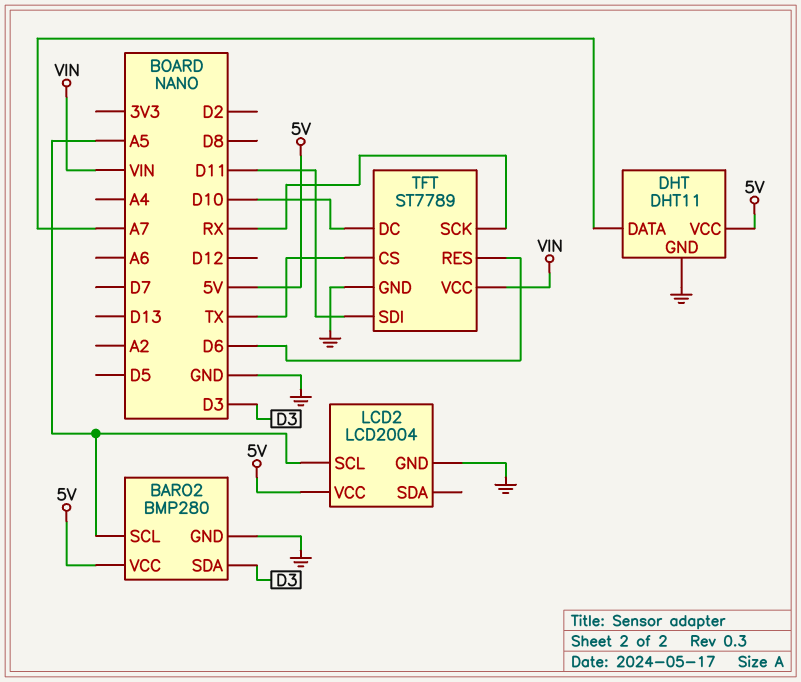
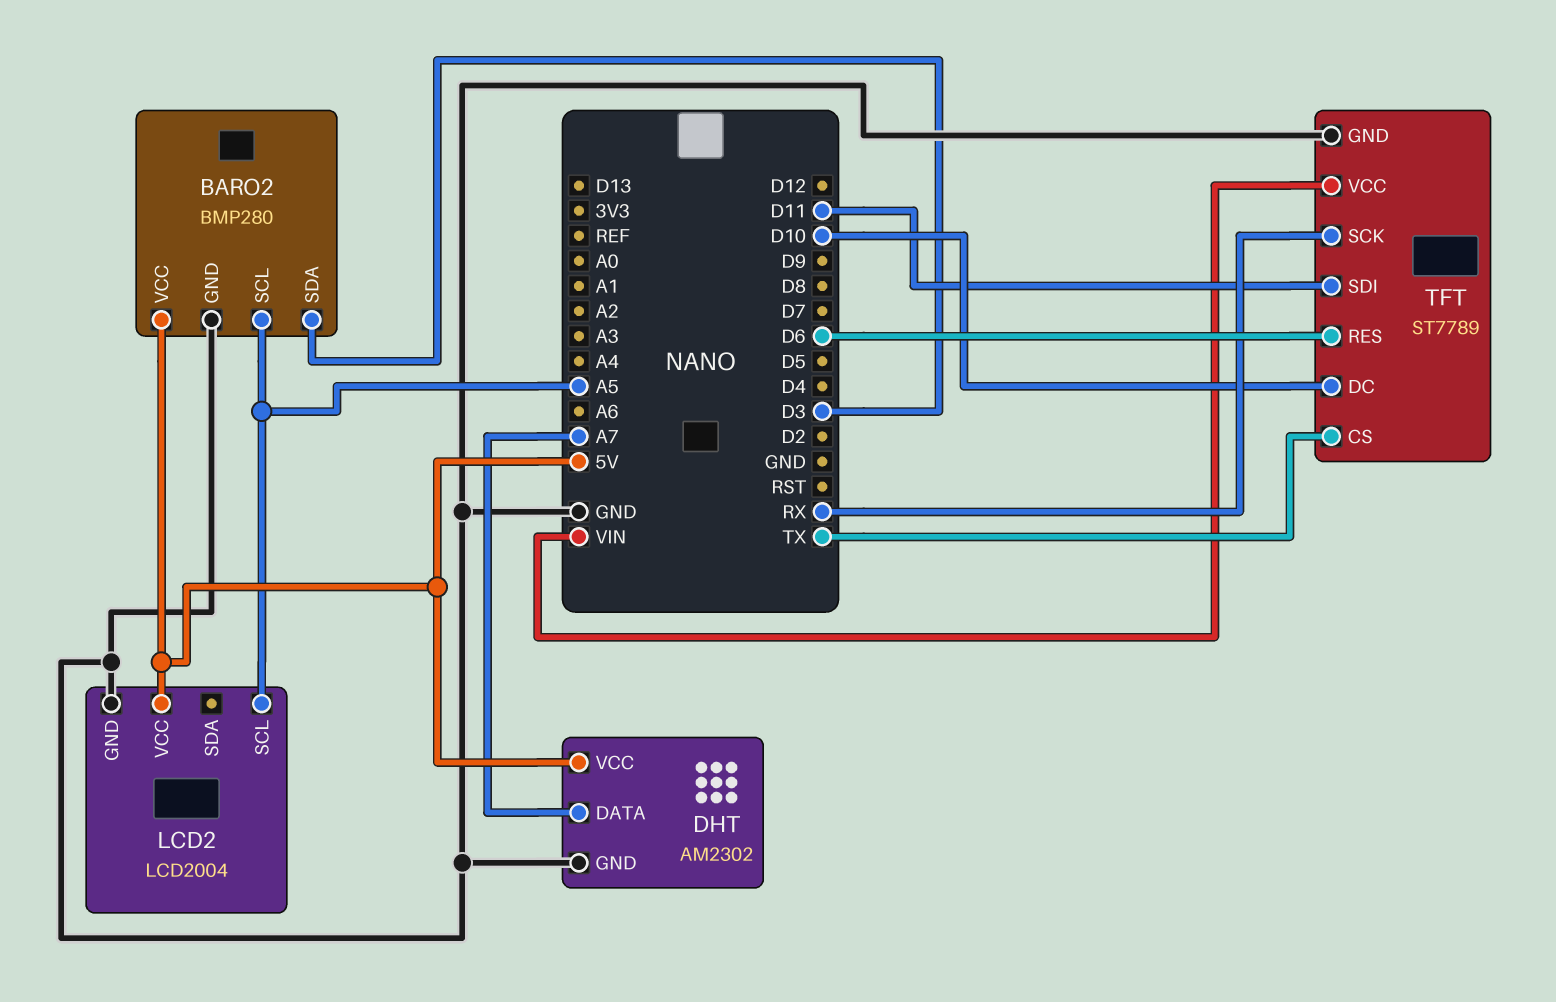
DHT: DHT11 -> AM2302

